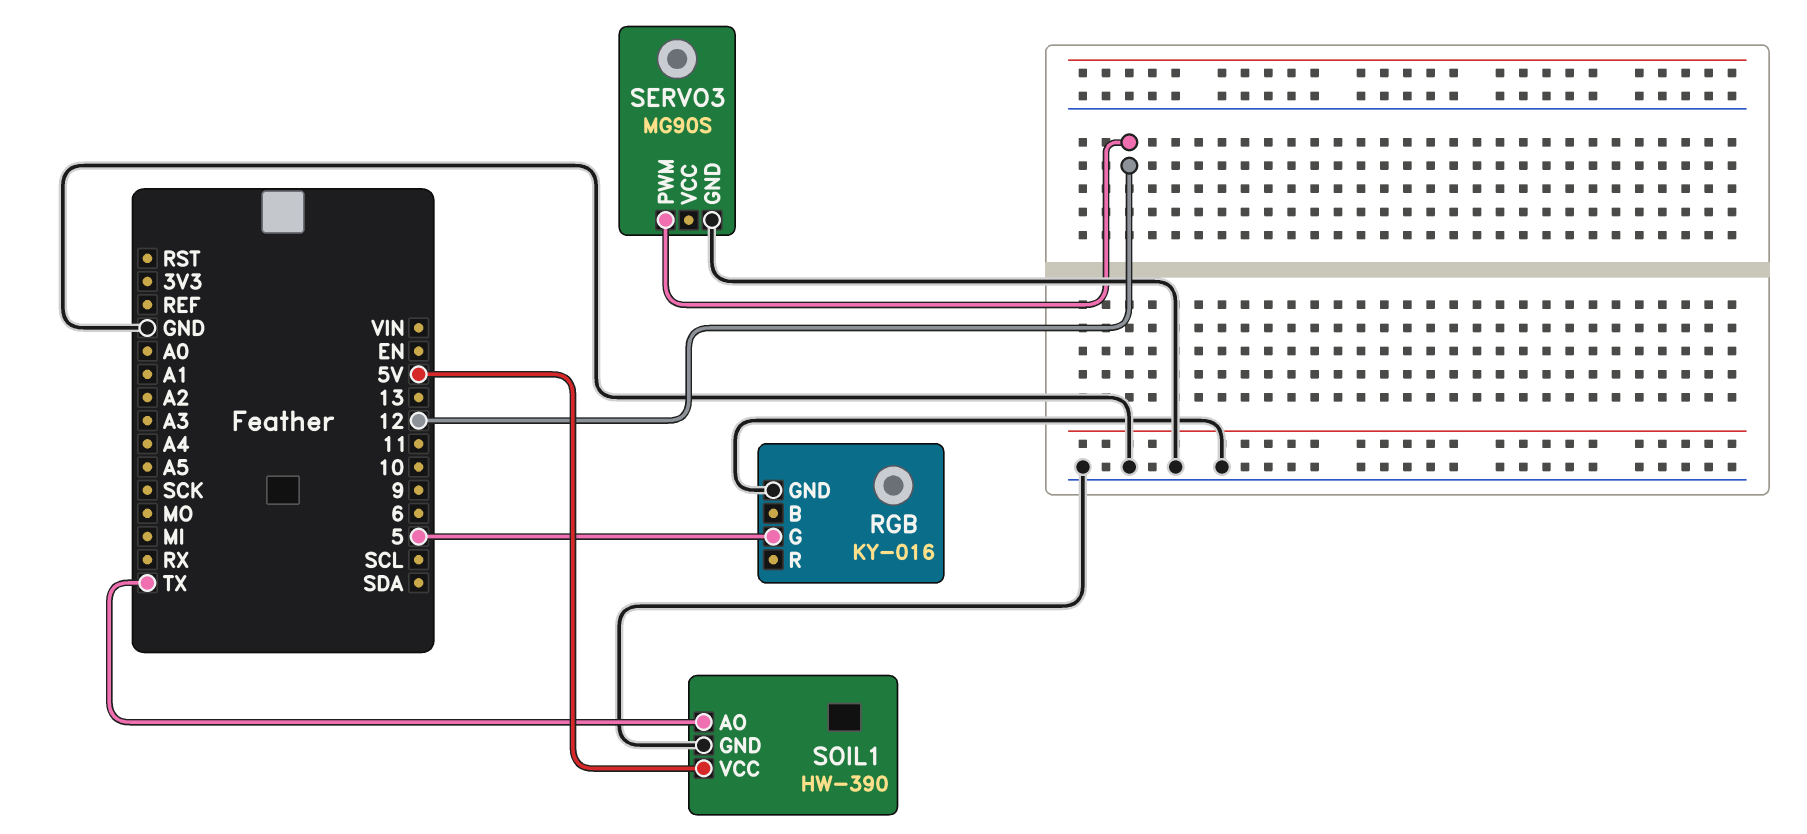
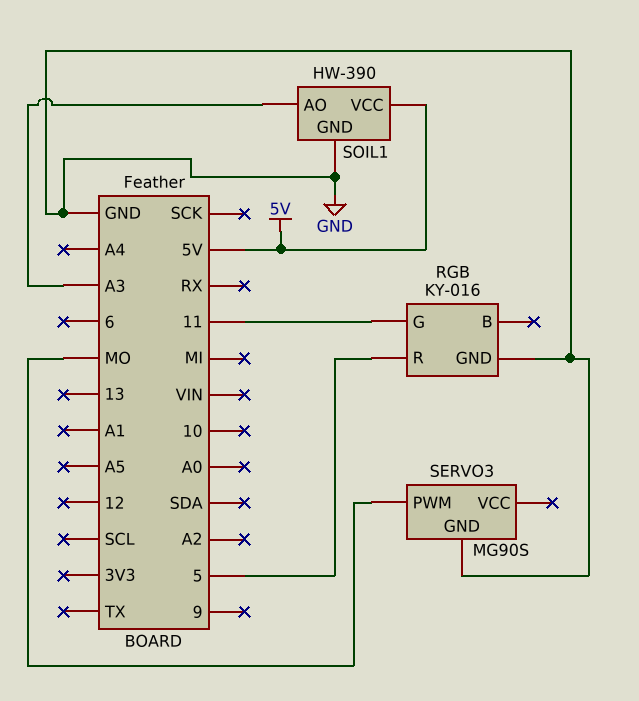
RGB pin G: 5 -> 11
RGB pin R: none -> 5
SERVO3 pin PWM: 12 -> MO
SOIL1 pin AO: TX -> A3

